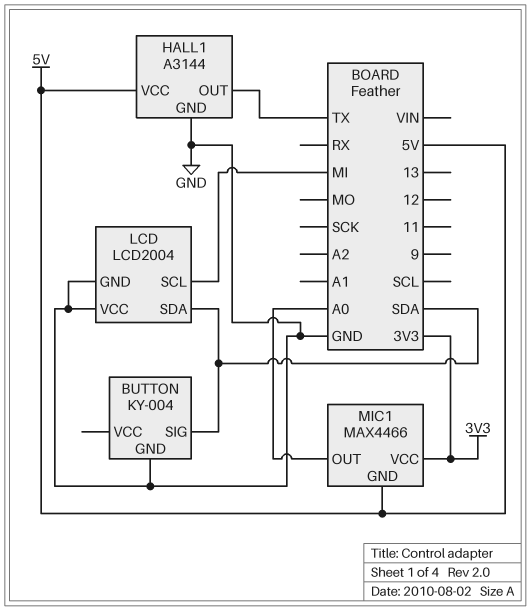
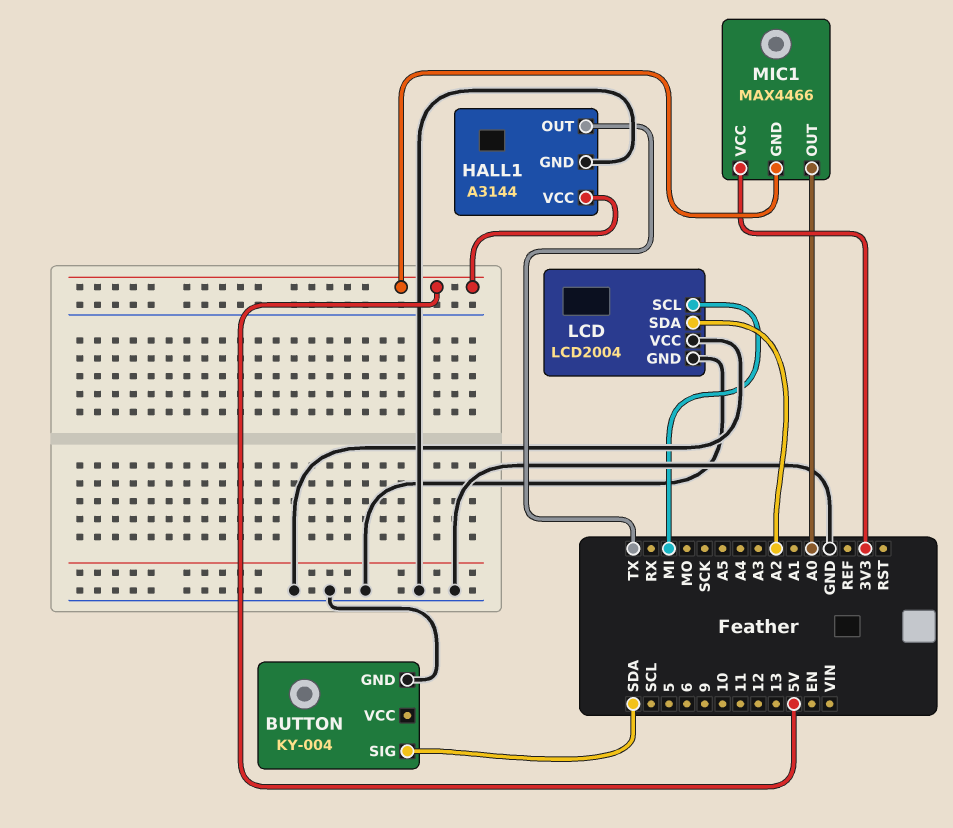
LCD pin SDA: SDA -> A2

